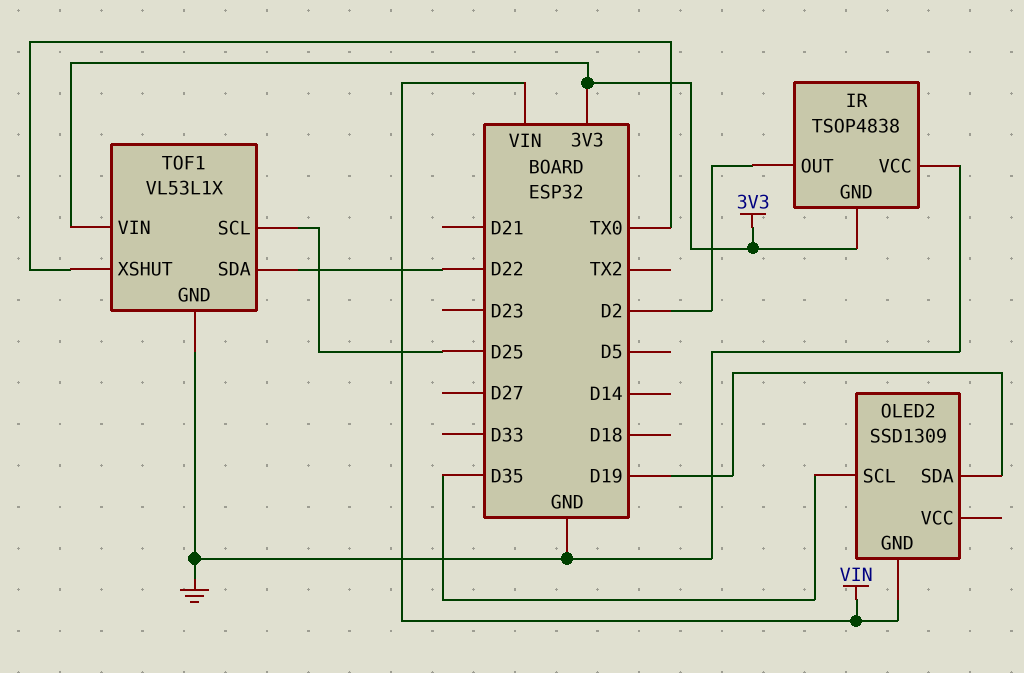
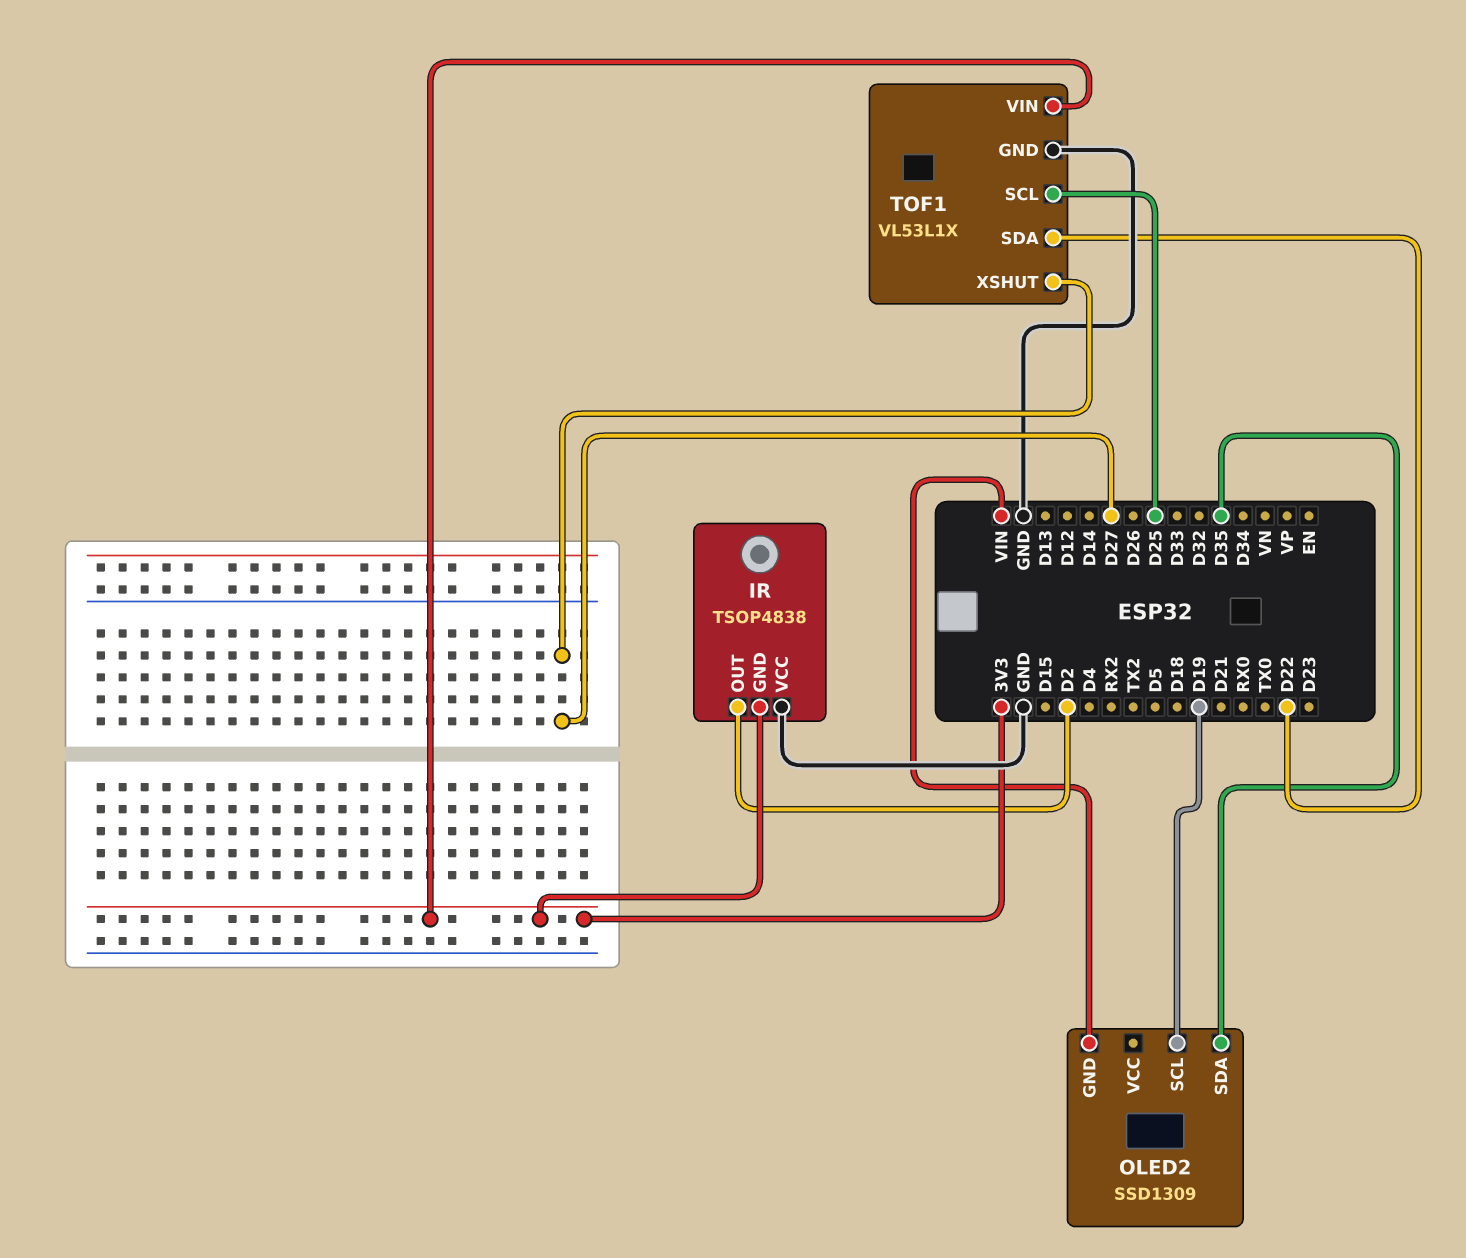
OLED2 pin SCL: D35 -> D19
OLED2 pin SDA: D19 -> D35
TOF1 pin XSHUT: TX0 -> D27

